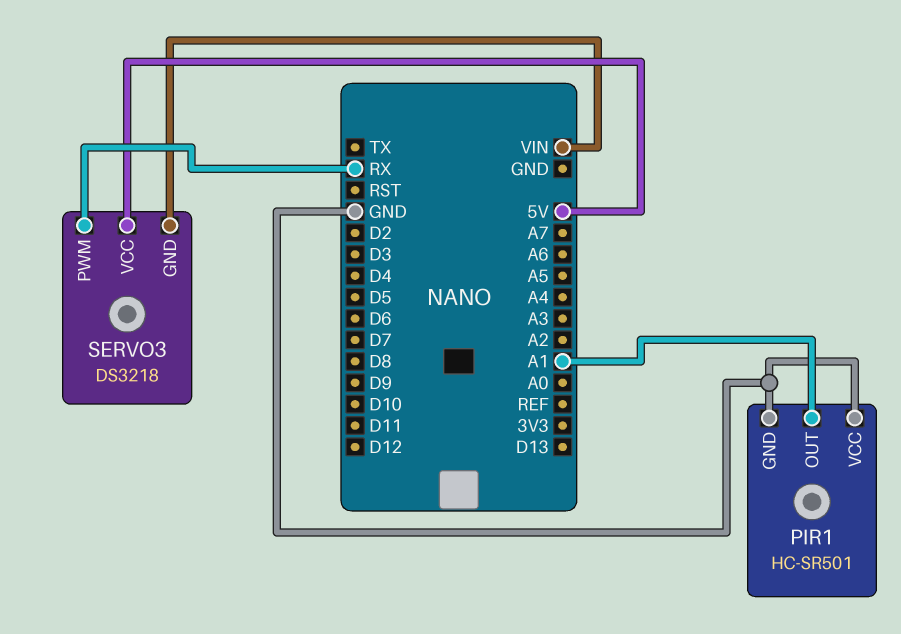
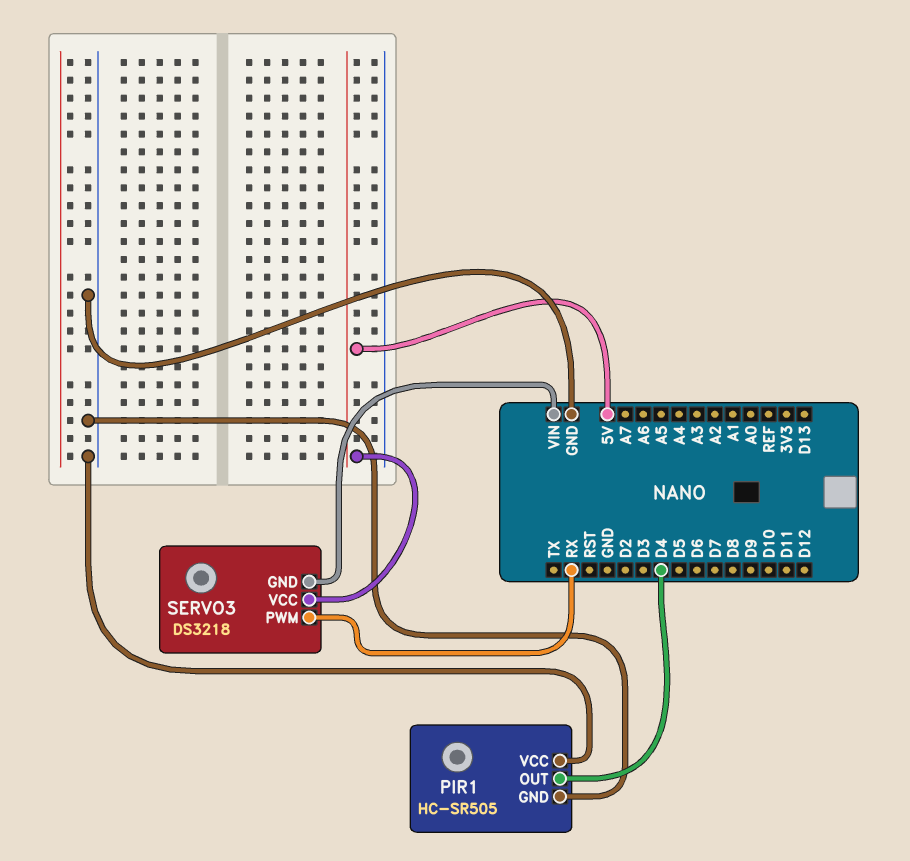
PIR1: HC-SR501 -> HC-SR505
PIR1 pin OUT: A1 -> D4

